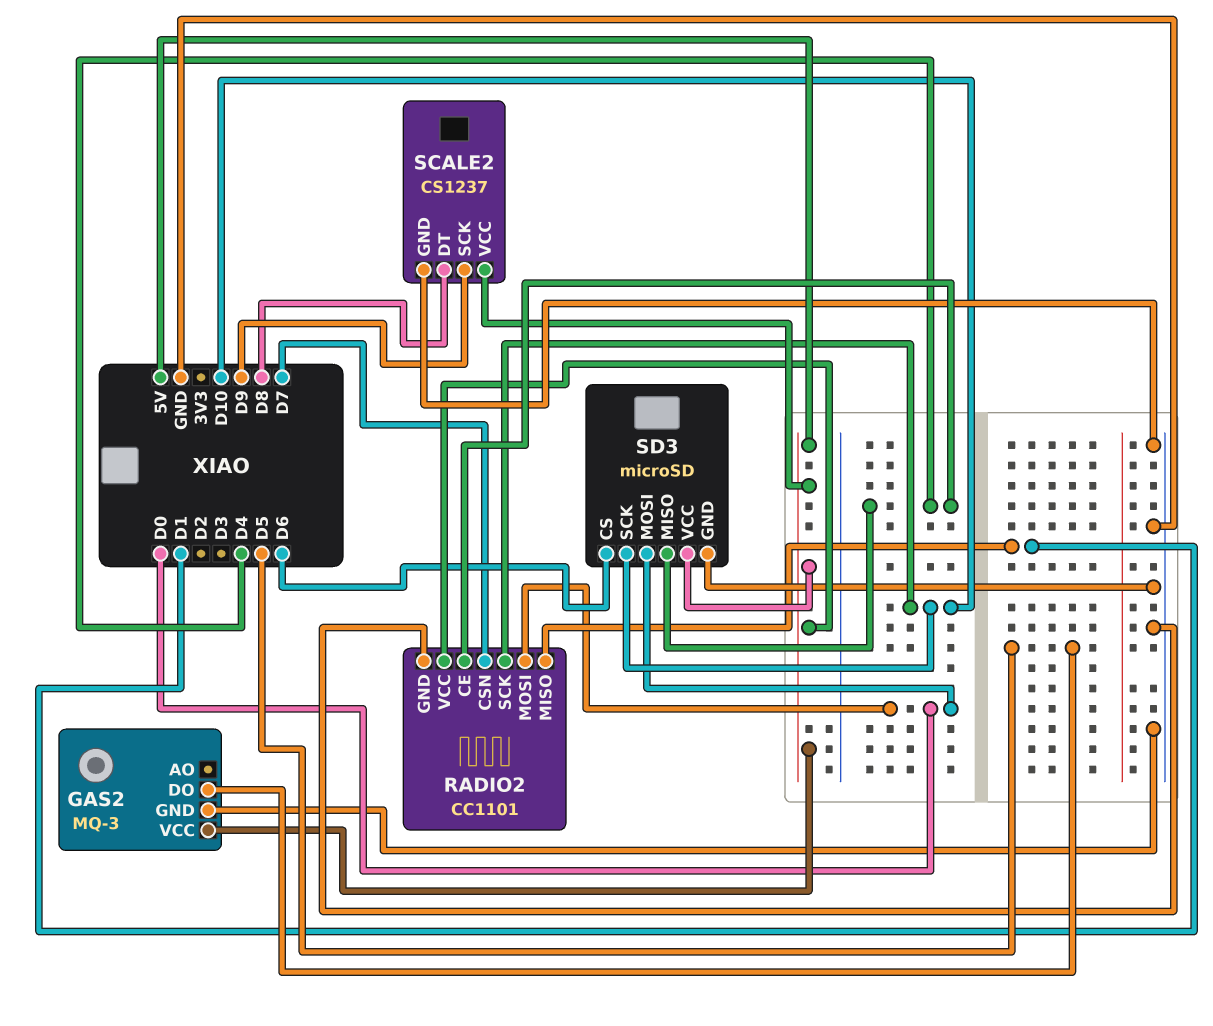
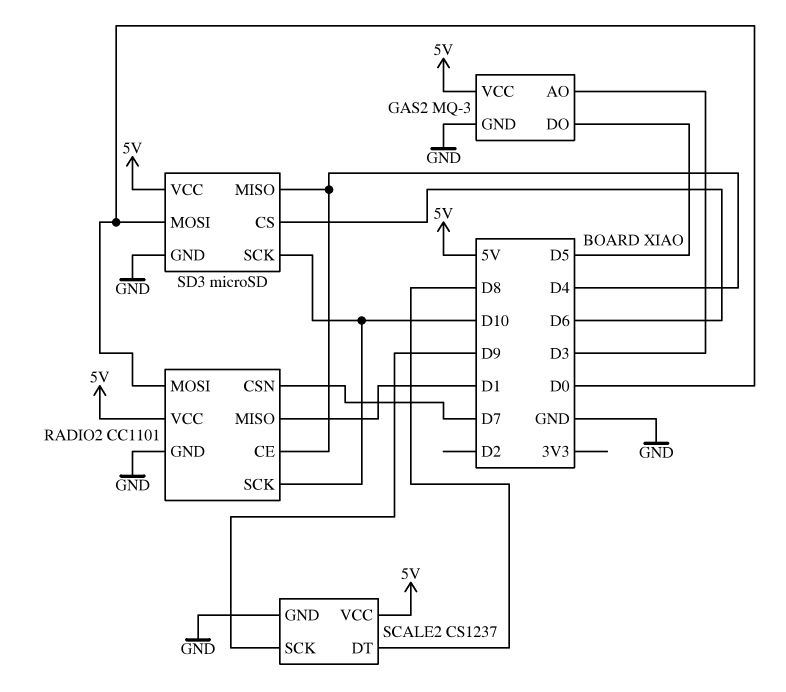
GAS2 pin AO: none -> D3

